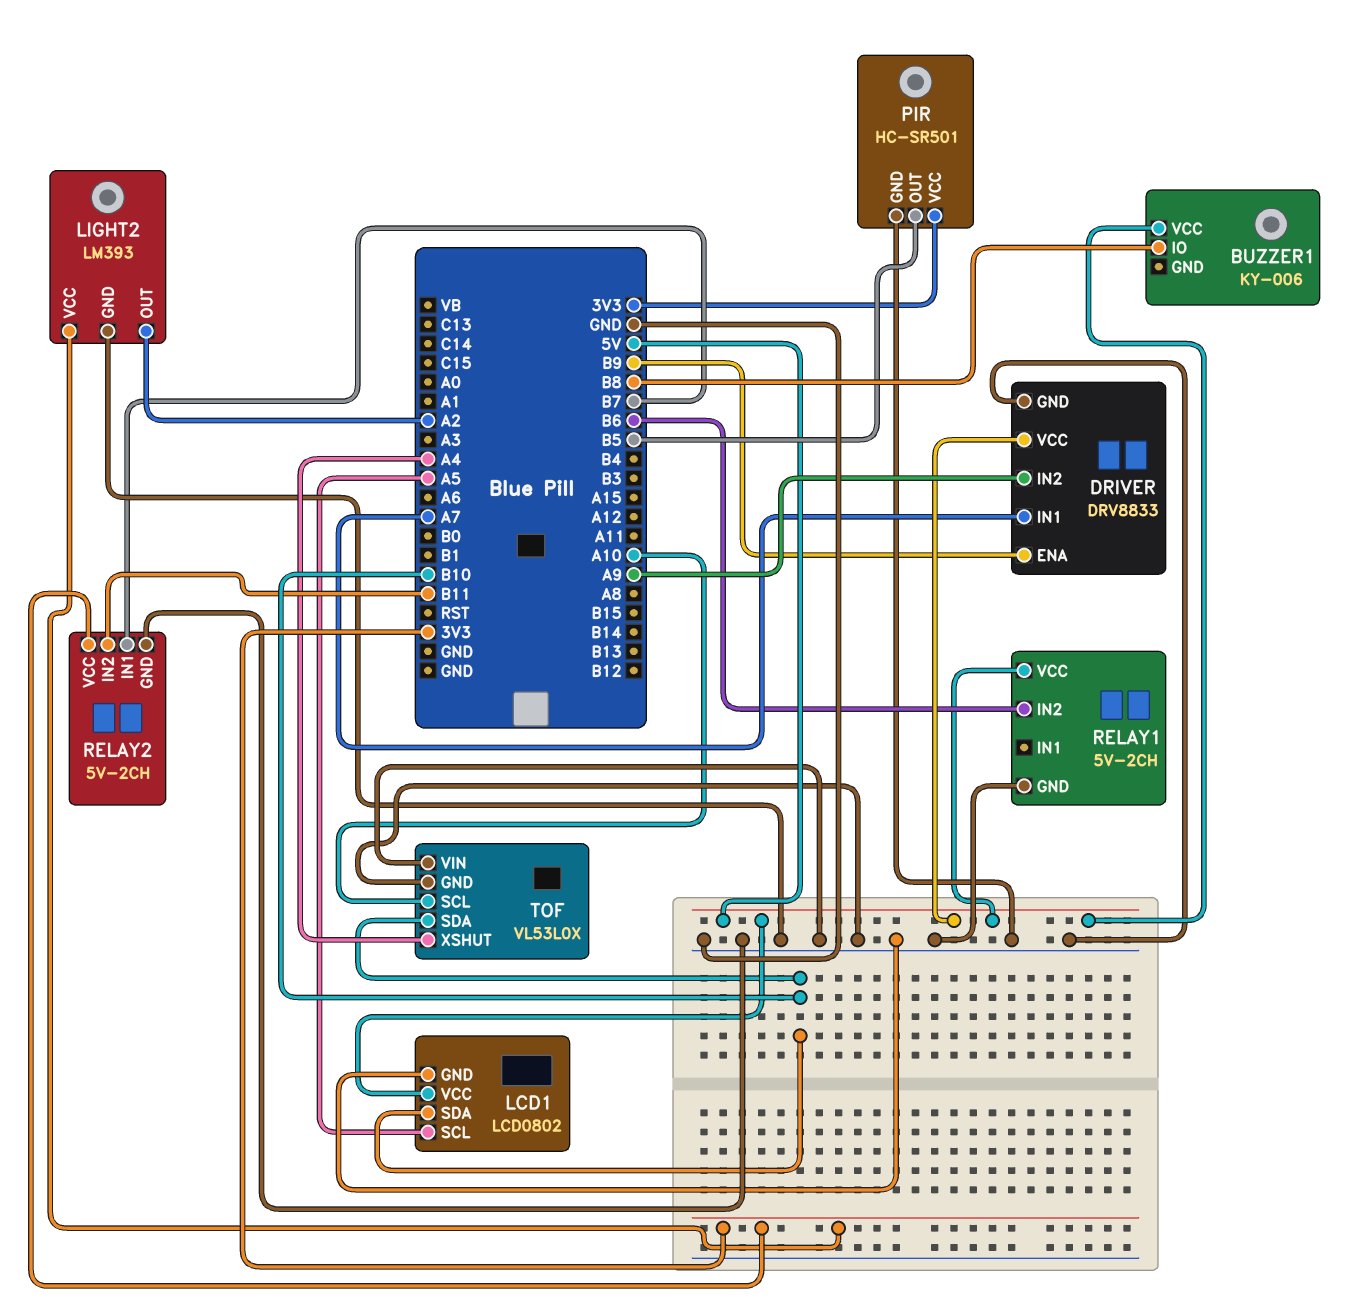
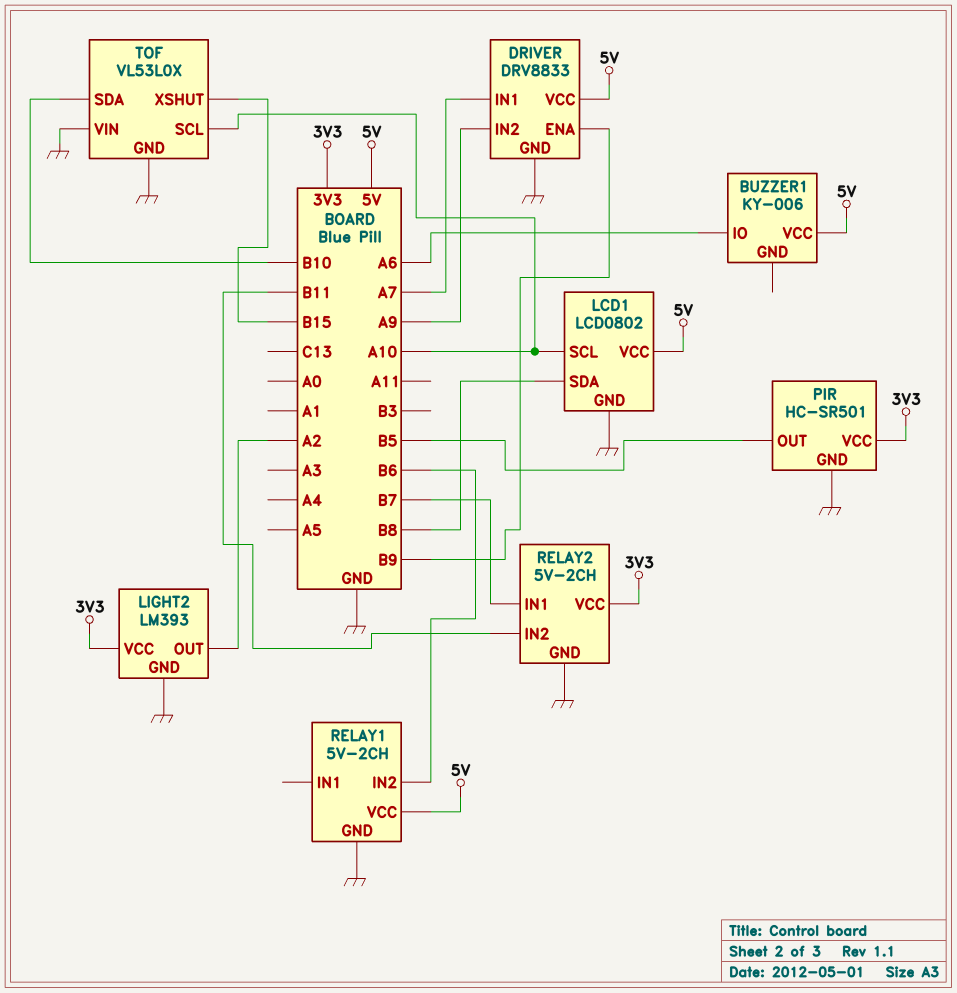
BUZZER1 pin IO: B8 -> A6
LCD1 pin SCL: A5 -> A10
LCD1 pin SDA: B10 -> B8
TOF pin XSHUT: A4 -> B15

